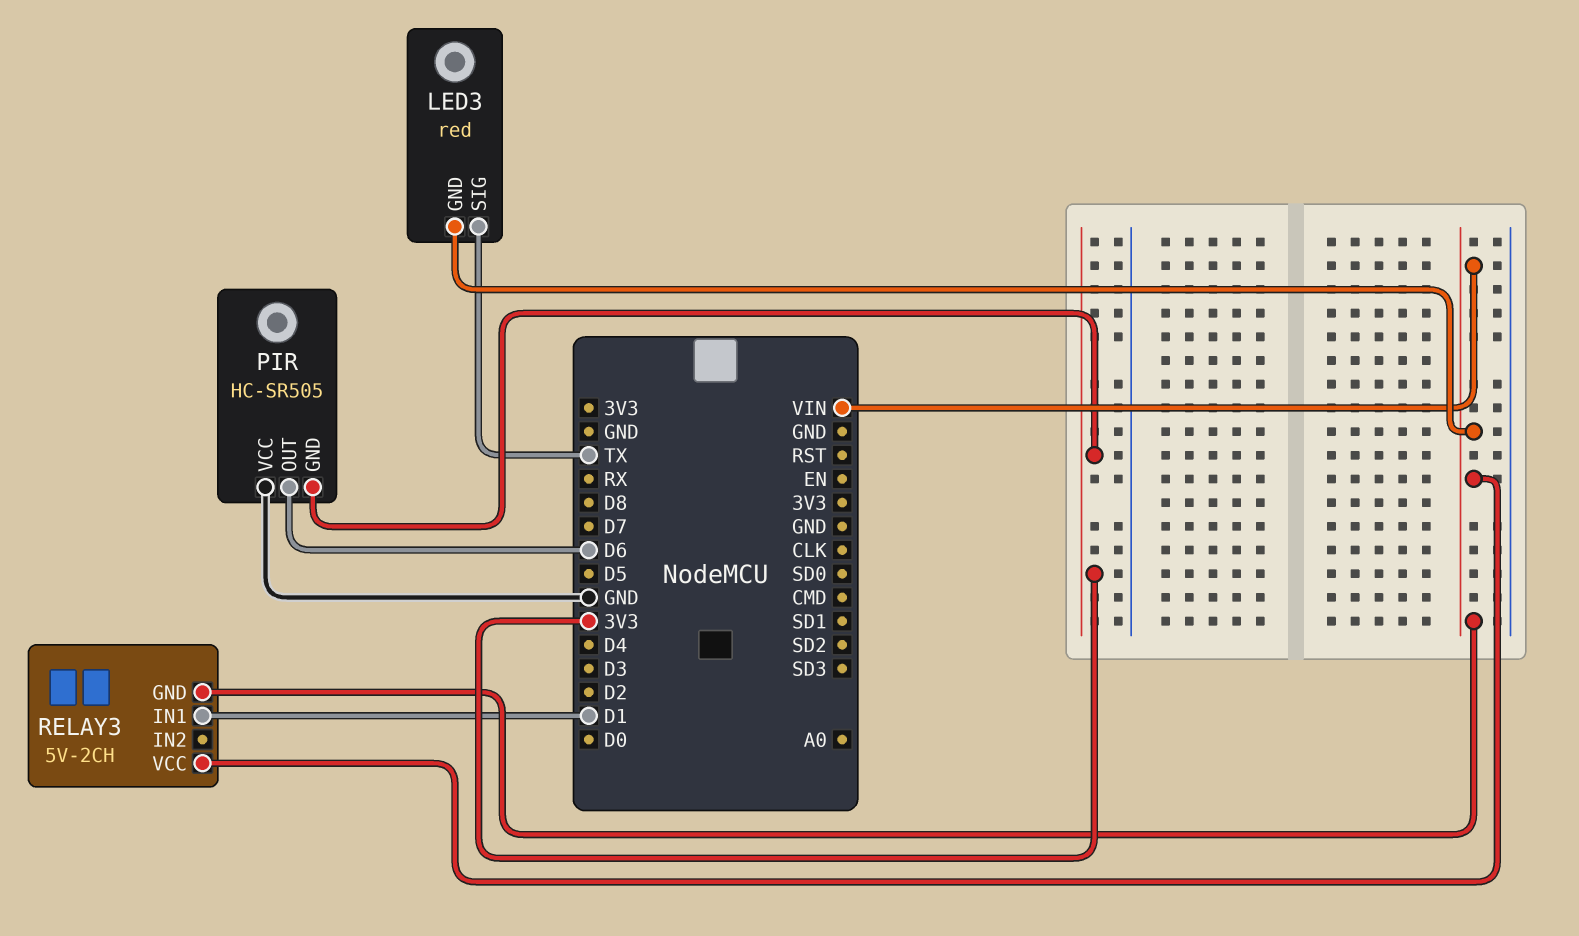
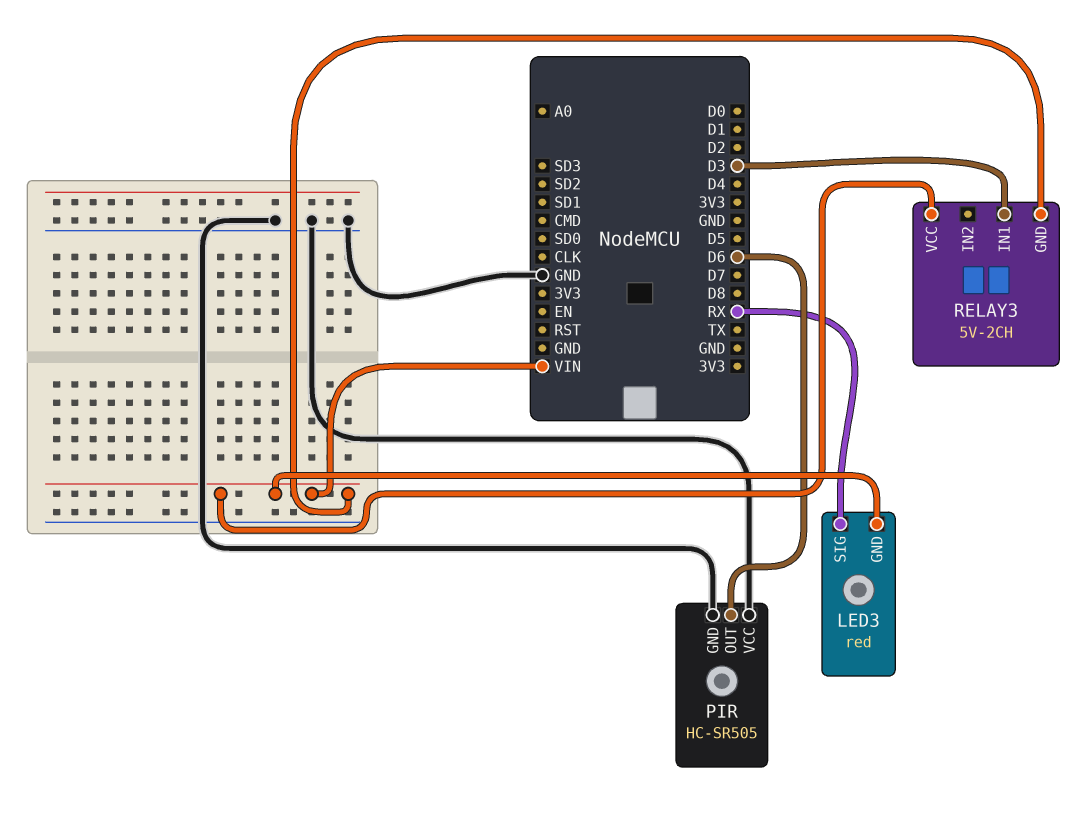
LED3 pin SIG: TX -> RX
PIR pin GND: 3V3 -> GND
RELAY3 pin IN1: D1 -> D3

